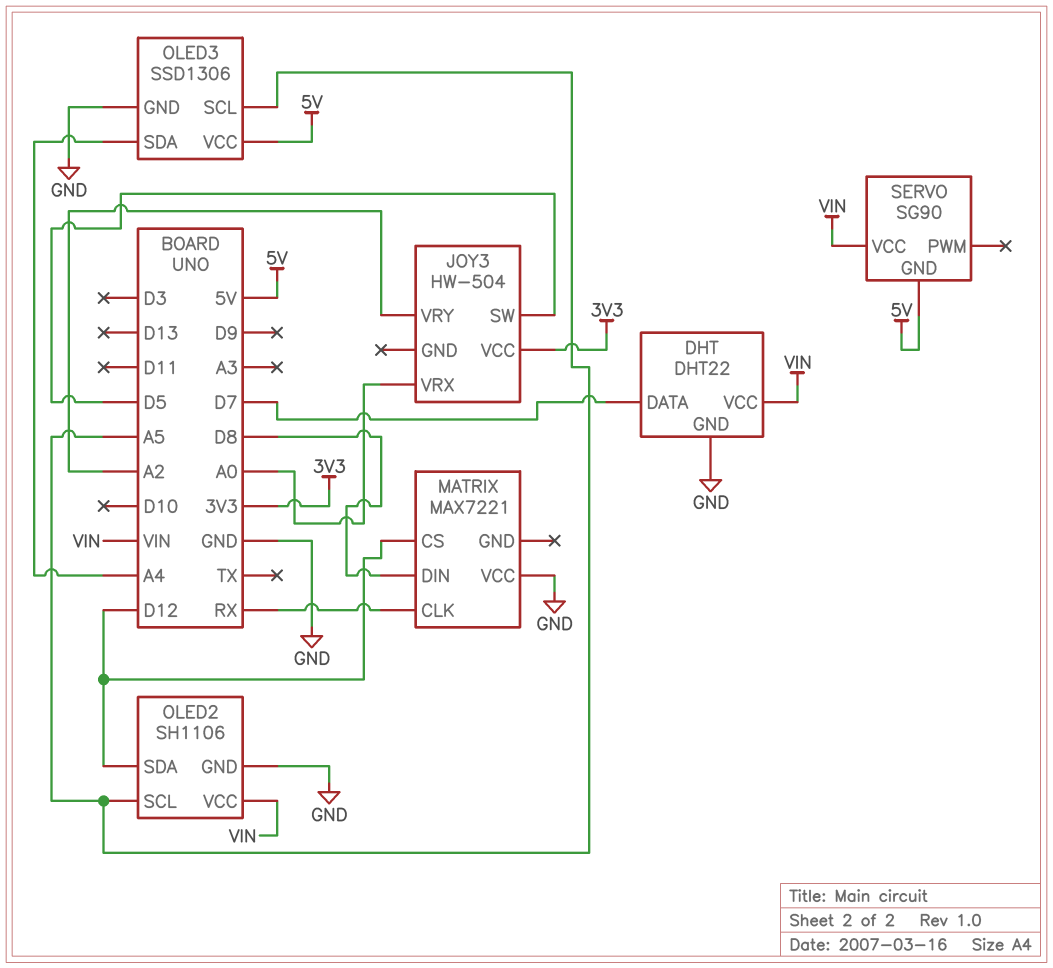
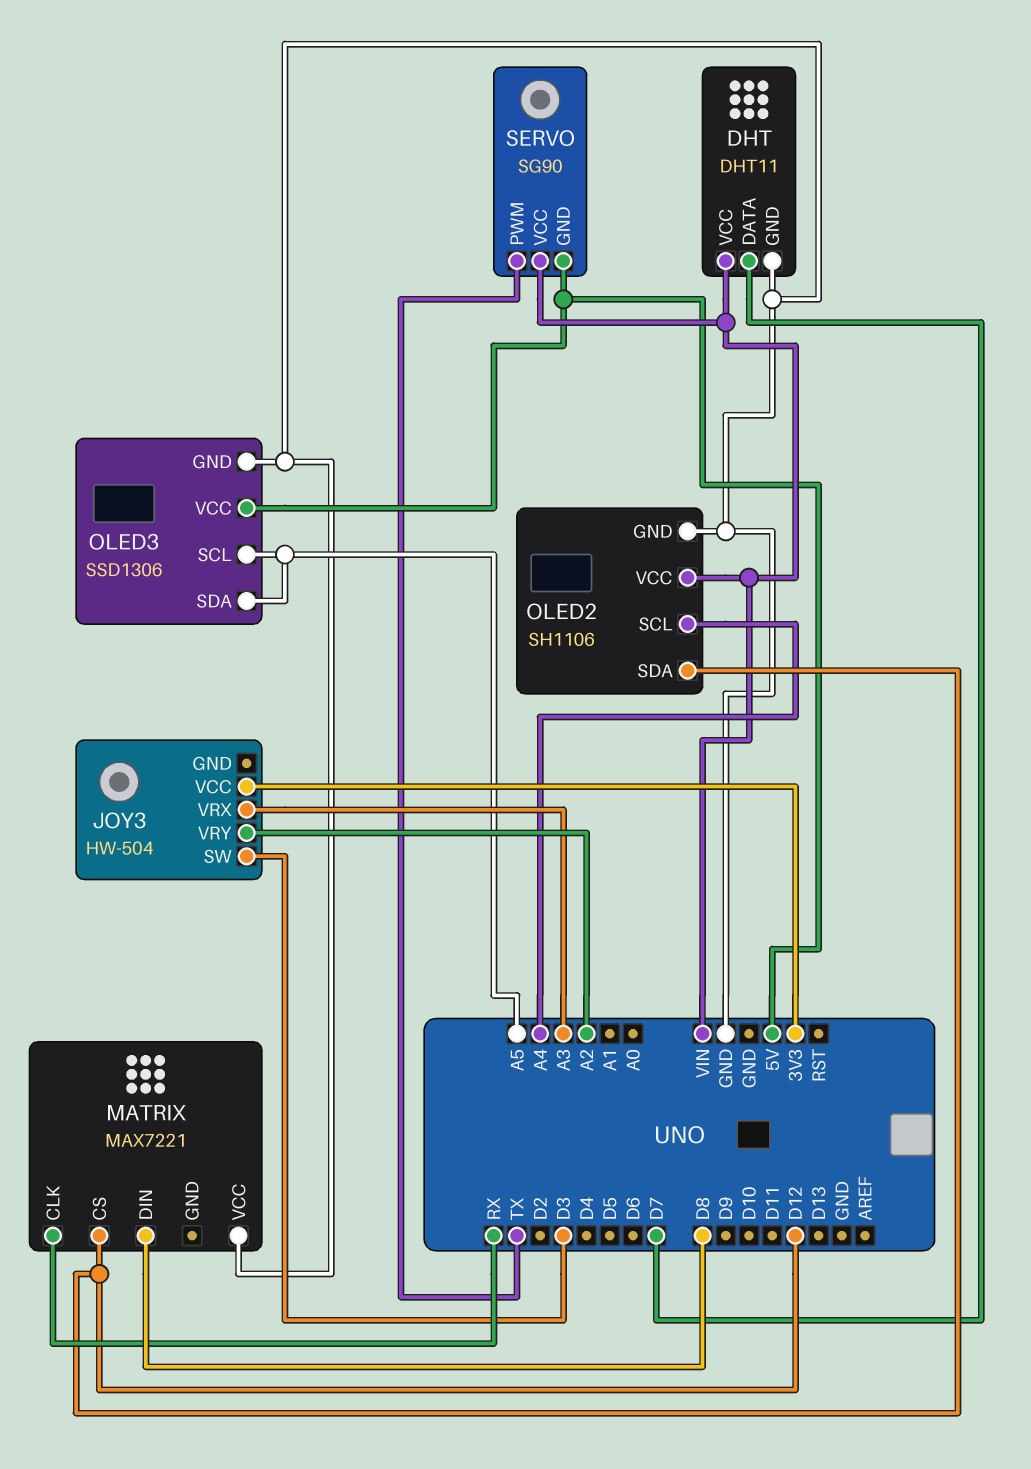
DHT: DHT22 -> DHT11
JOY3 pin SW: D5 -> D3
JOY3 pin VRX: A0 -> A3
OLED2 pin SCL: A5 -> A4
OLED3 pin SDA: A4 -> A5
SERVO pin PWM: none -> TX

